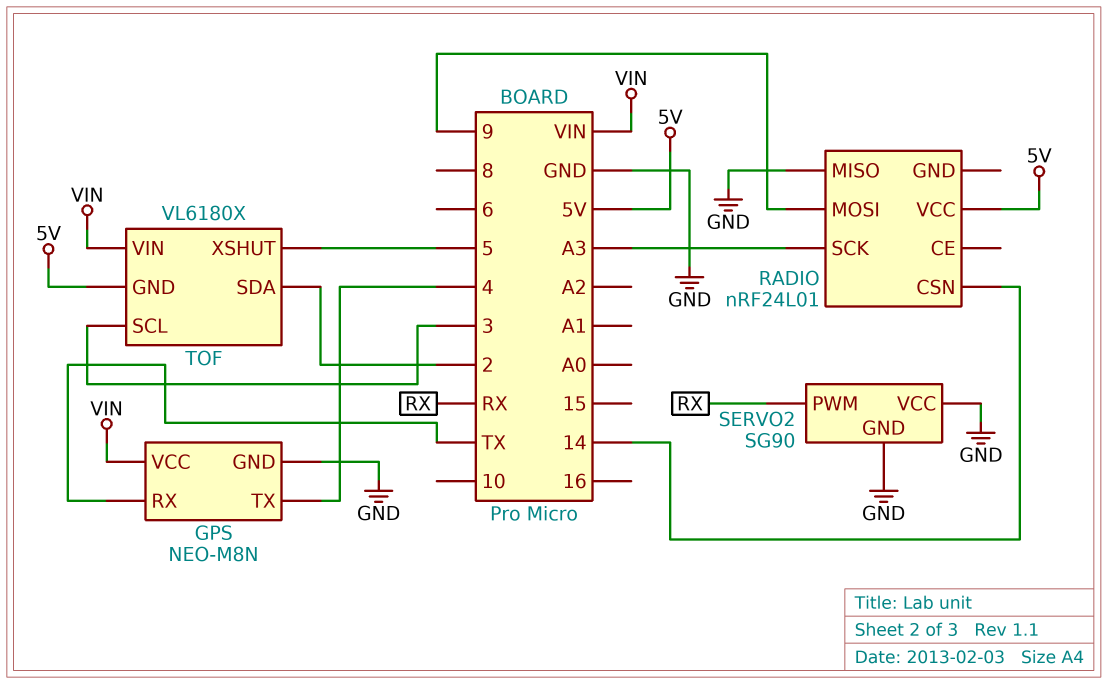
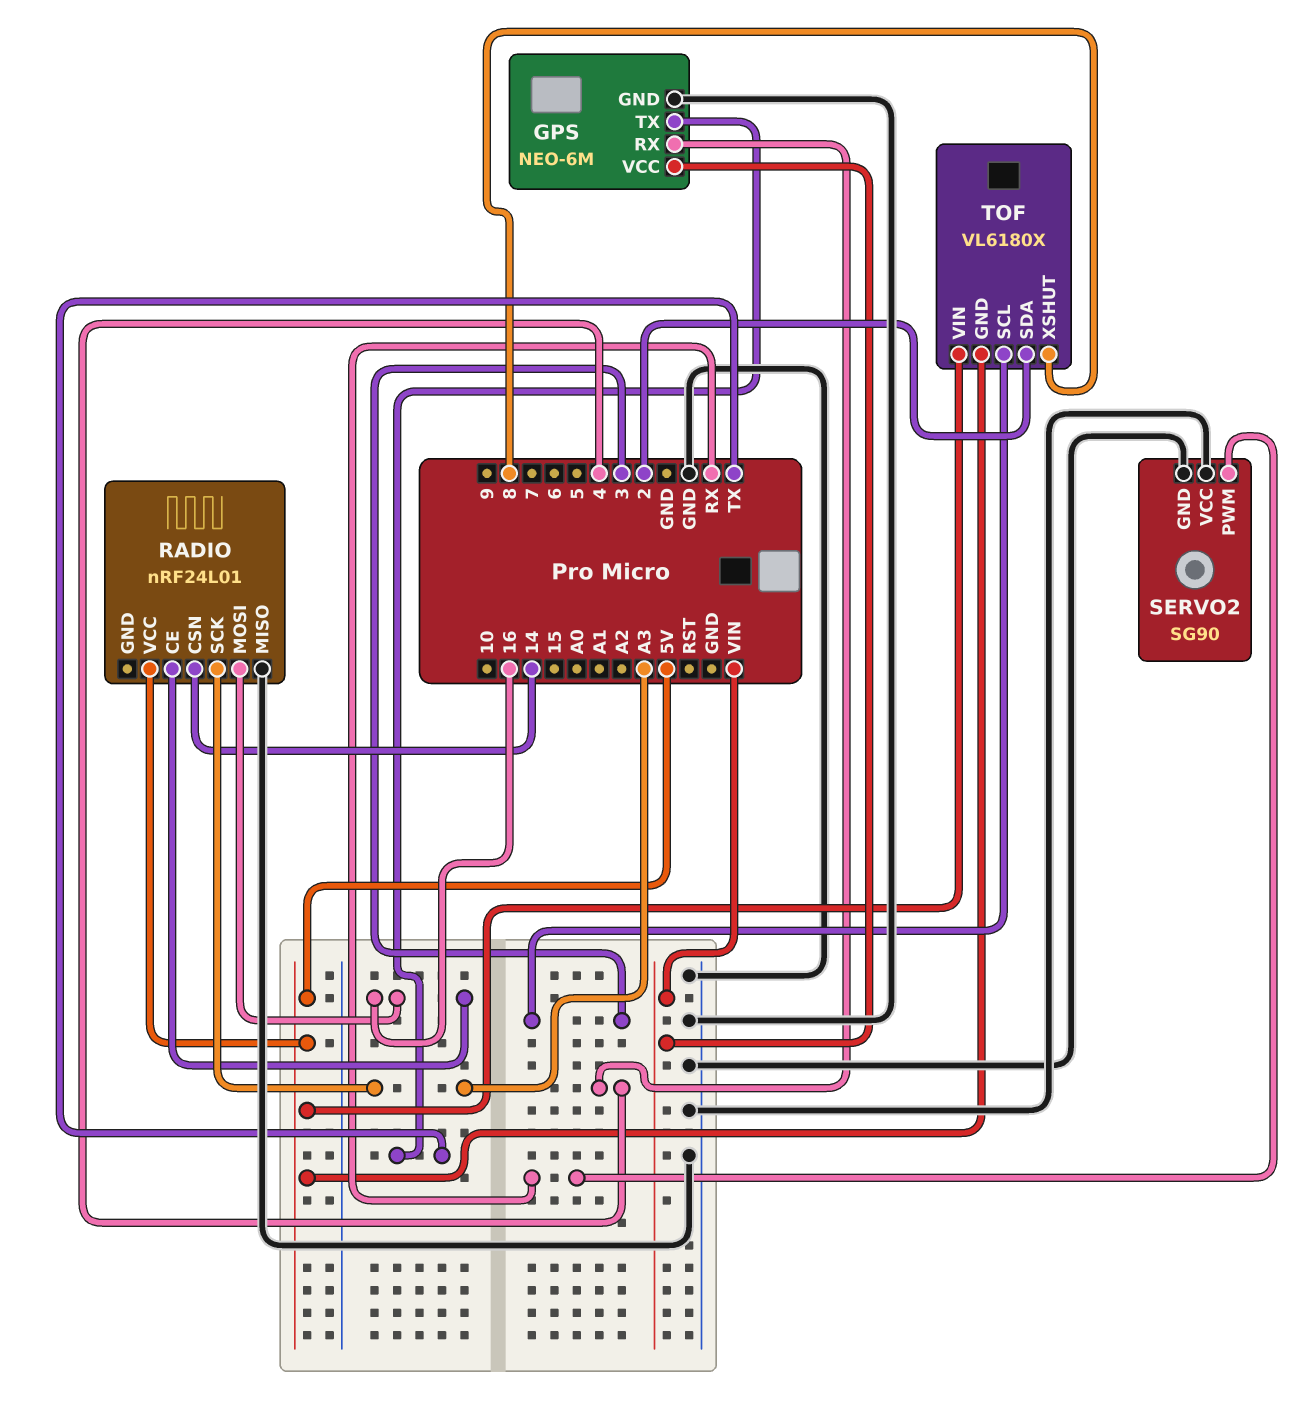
GPS: NEO-M8N -> NEO-6M
GPS pin RX: TX -> 4
GPS pin TX: 4 -> TX
RADIO pin CE: none -> 16
RADIO pin MOSI: 9 -> 16
TOF pin VIN: VIN -> 5V
TOF pin XSHUT: 5 -> 8

